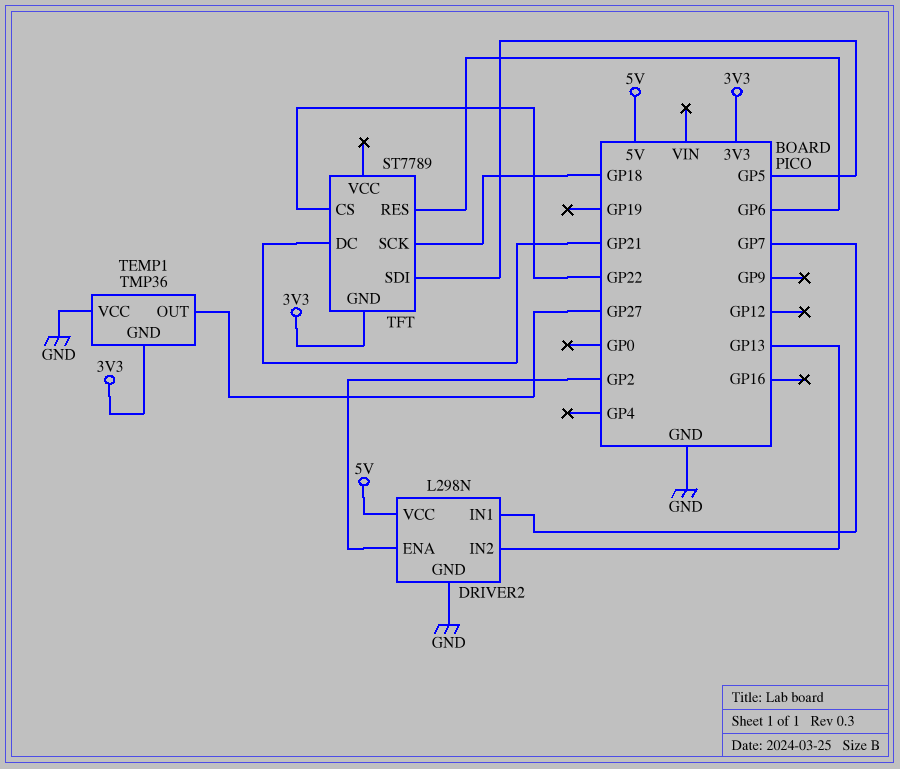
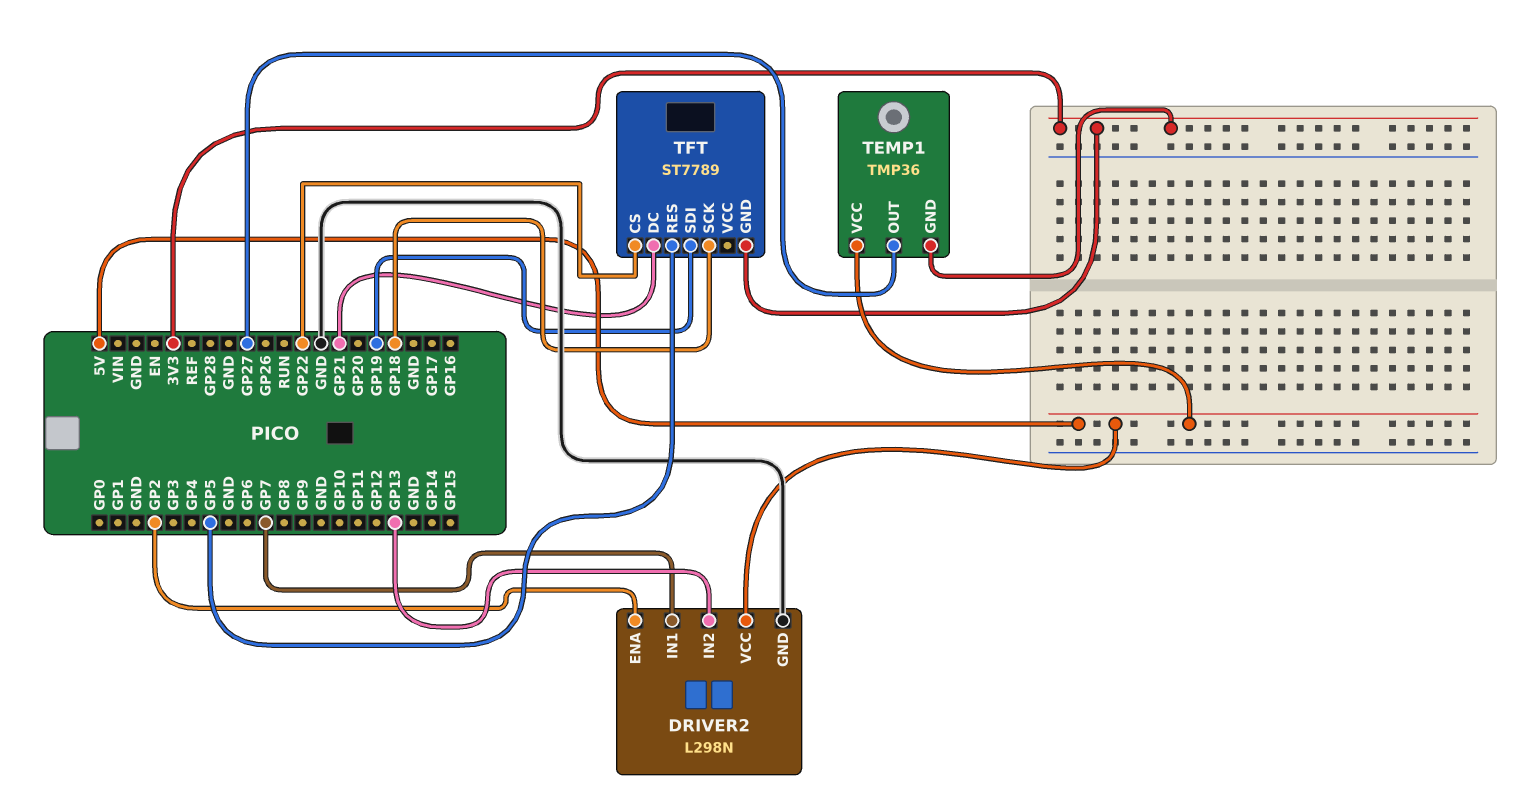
TEMP1 pin VCC: GND -> 5V
TFT pin RES: GP6 -> GP5
TFT pin SDI: GP5 -> GP19

